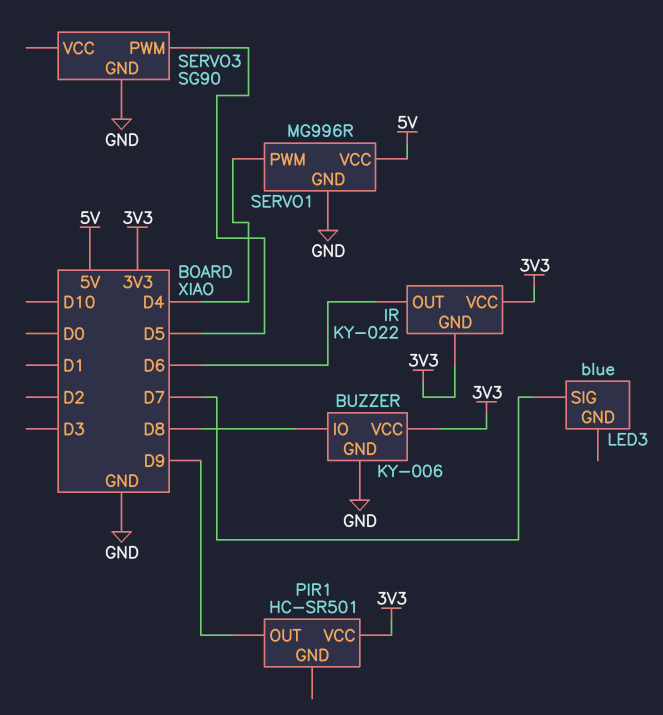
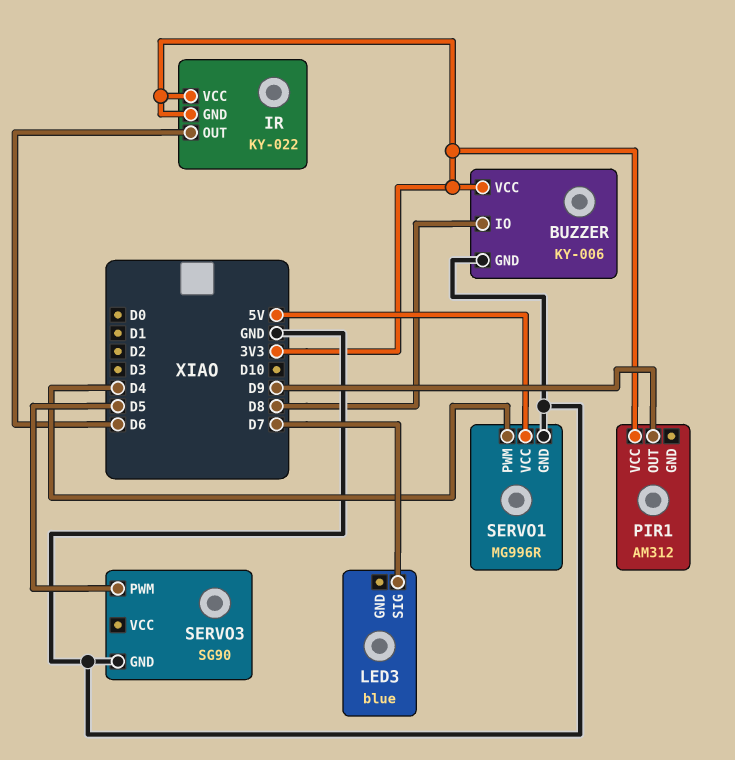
PIR1: HC-SR501 -> AM312

